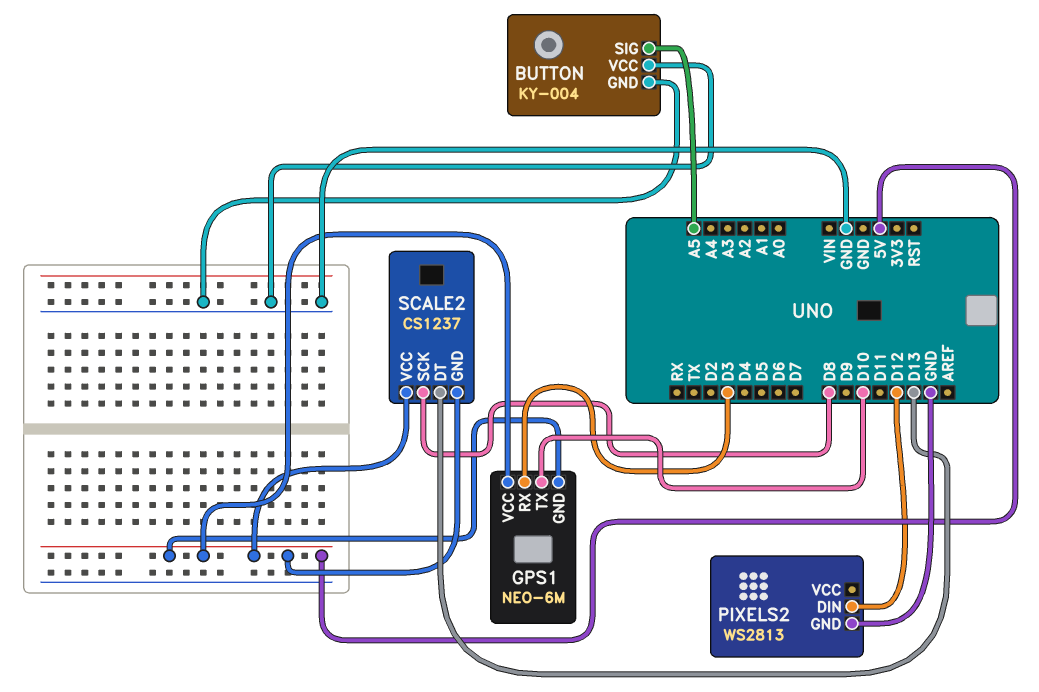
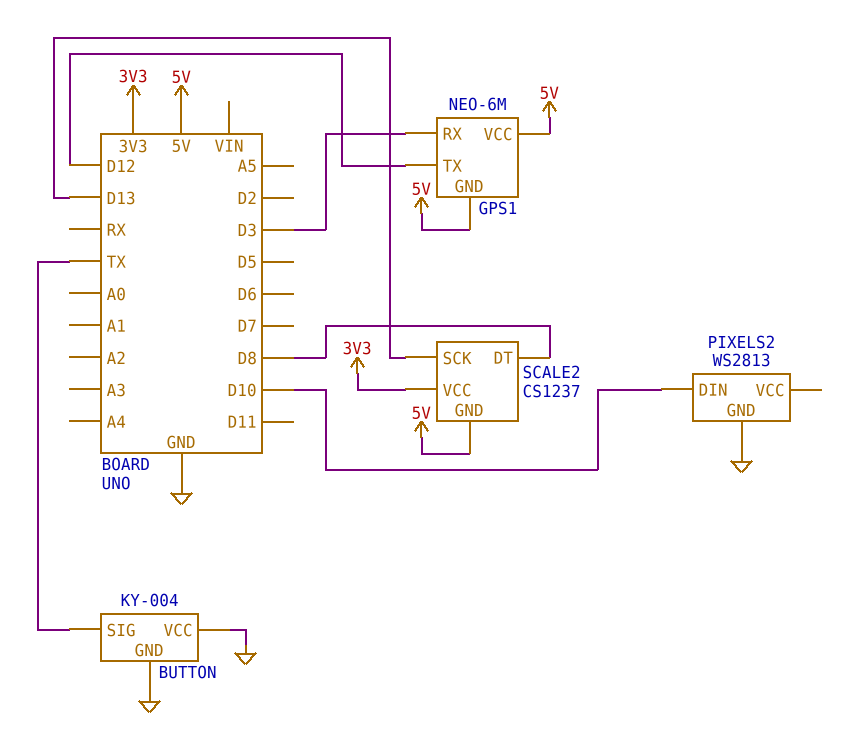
BUTTON pin SIG: A5 -> TX
GPS1 pin TX: D10 -> D12
PIXELS2 pin DIN: D12 -> D10
SCALE2 pin DT: D13 -> D8
SCALE2 pin SCK: D8 -> D13
SCALE2 pin VCC: 5V -> 3V3

